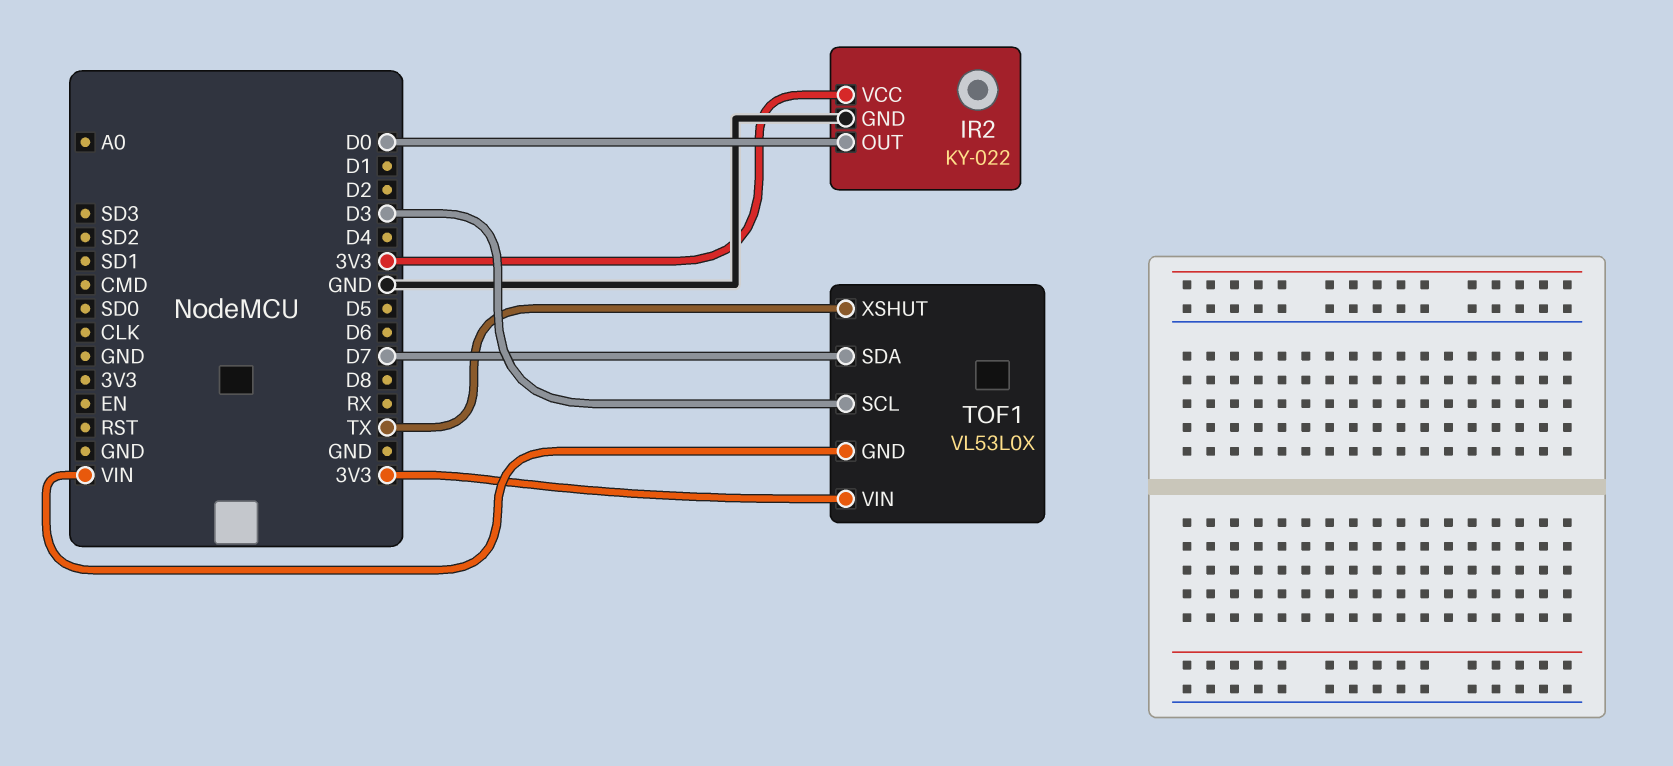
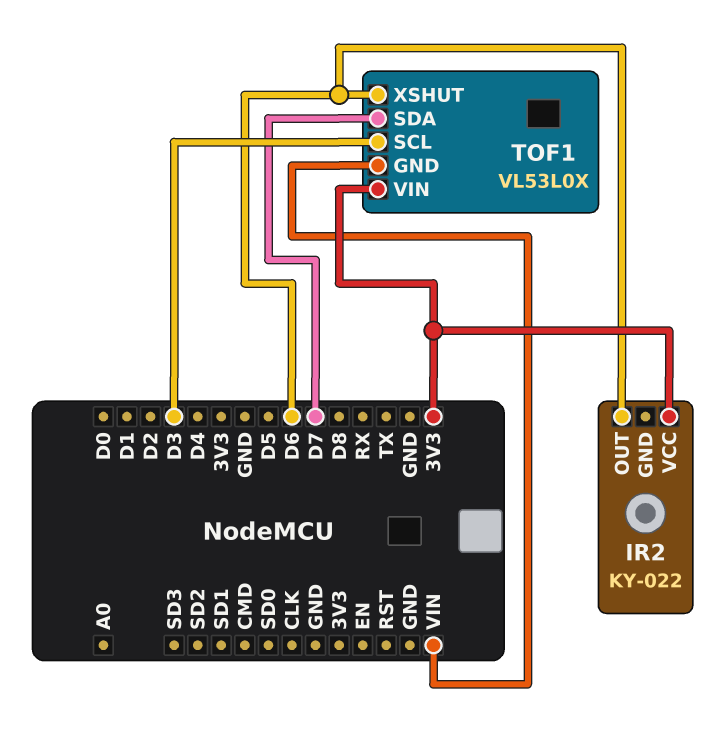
IR2 pin GND: GND -> none
IR2 pin OUT: D0 -> D6
TOF1 pin XSHUT: TX -> D6

